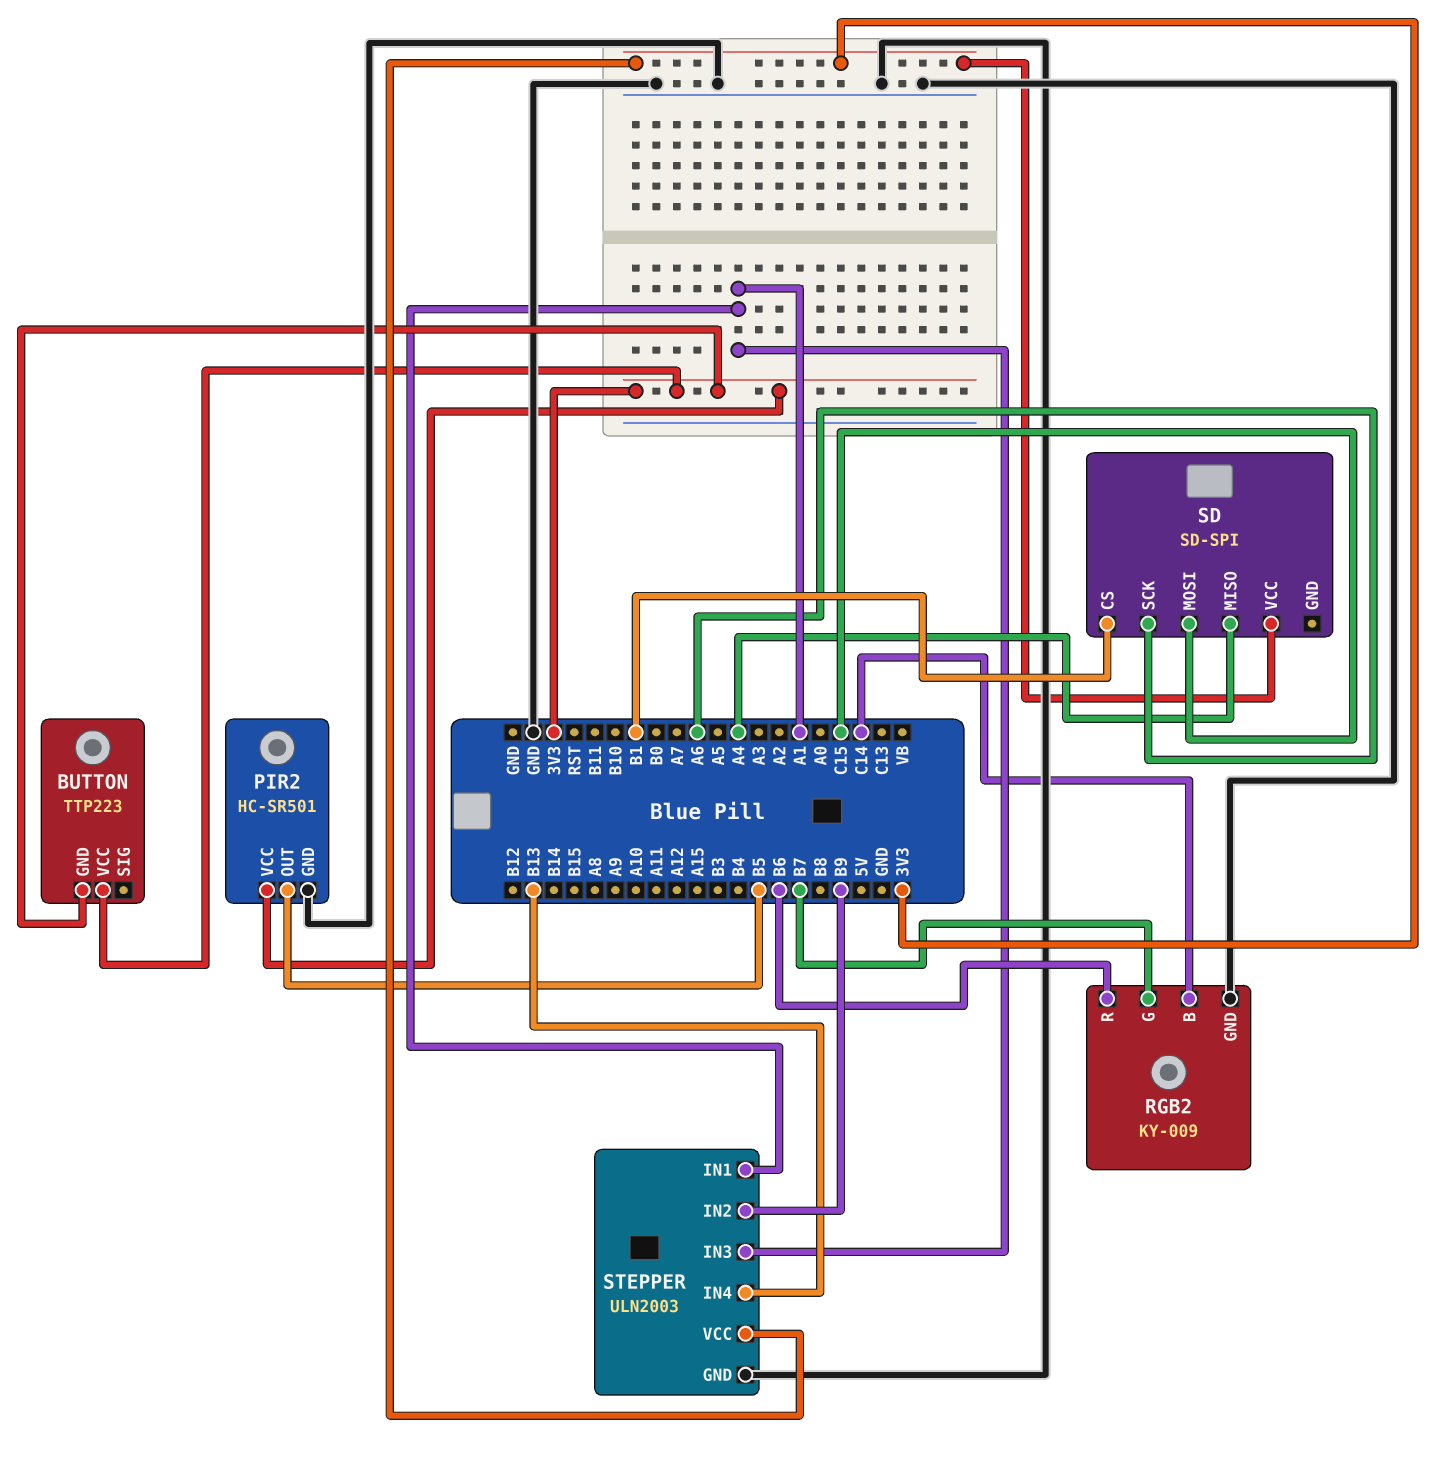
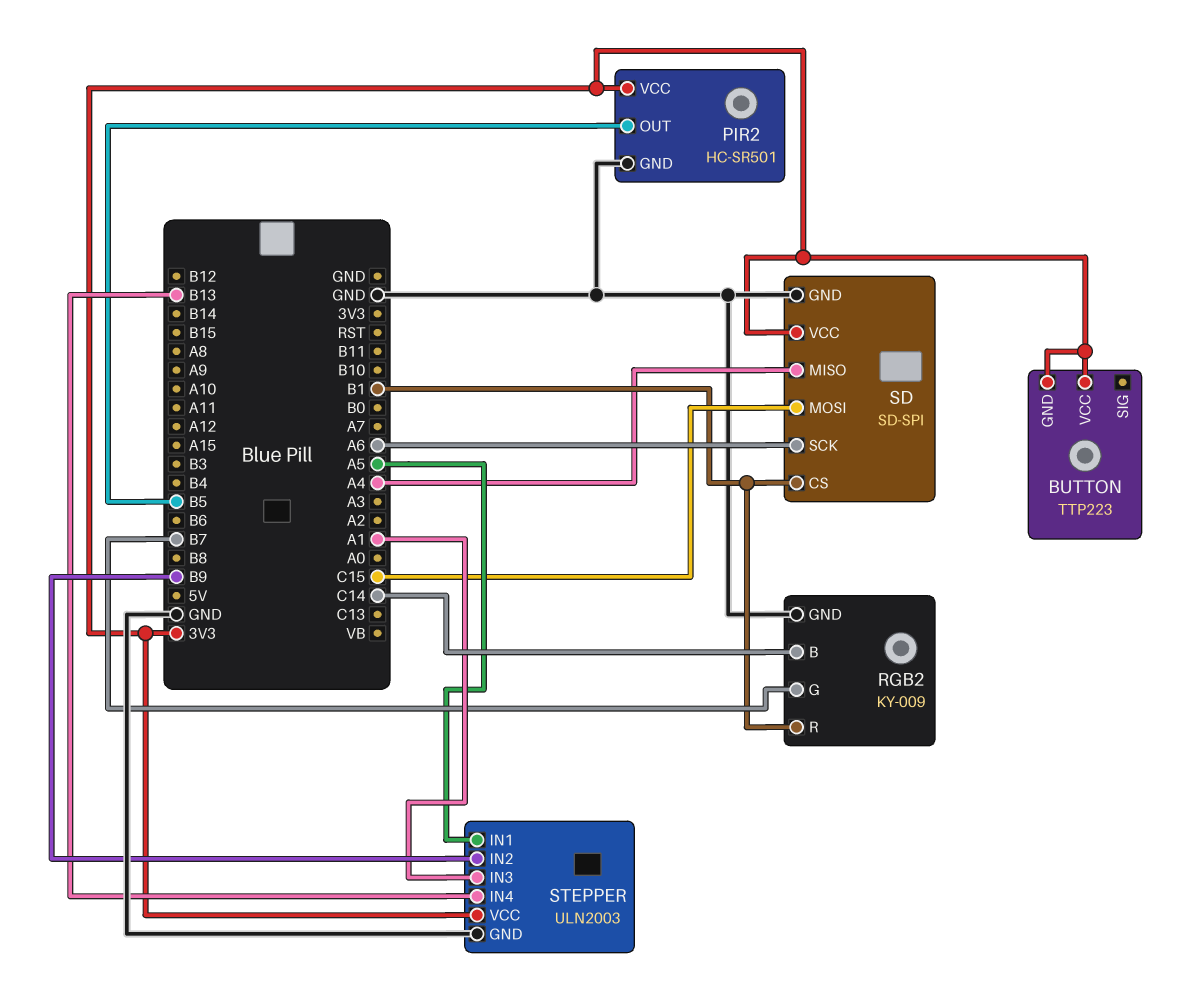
RGB2 pin R: B6 -> B1
SD pin GND: none -> GND
STEPPER pin IN1: A1 -> A5

